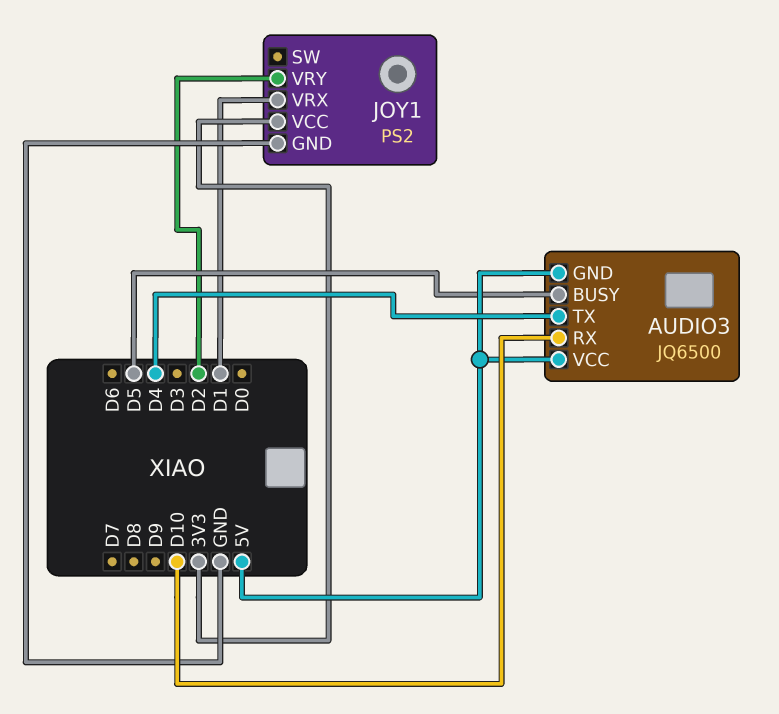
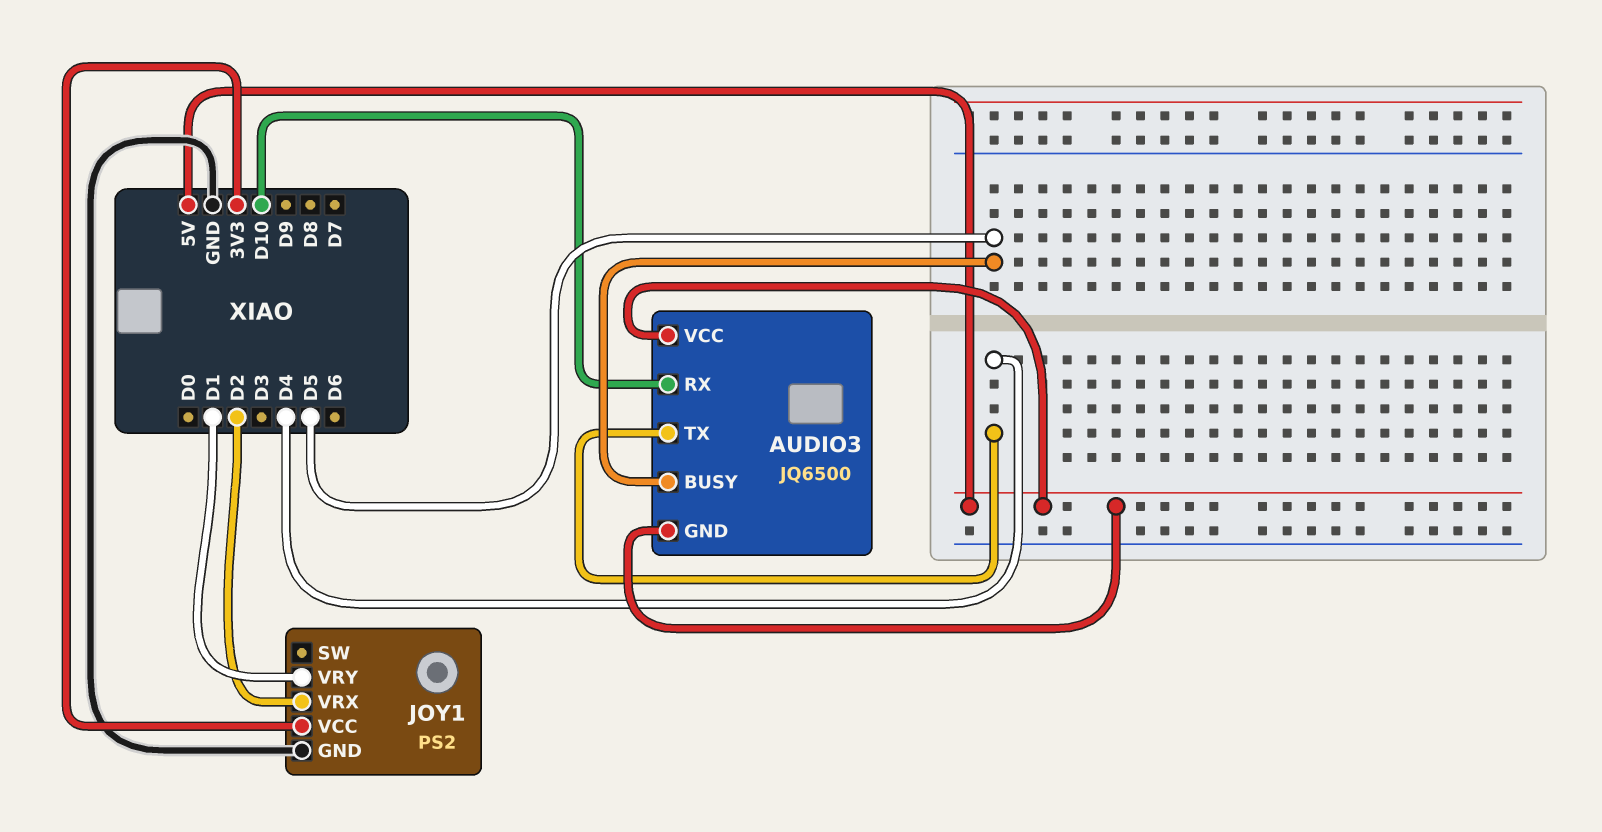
JOY1 pin VRX: D1 -> D2
JOY1 pin VRY: D2 -> D1

